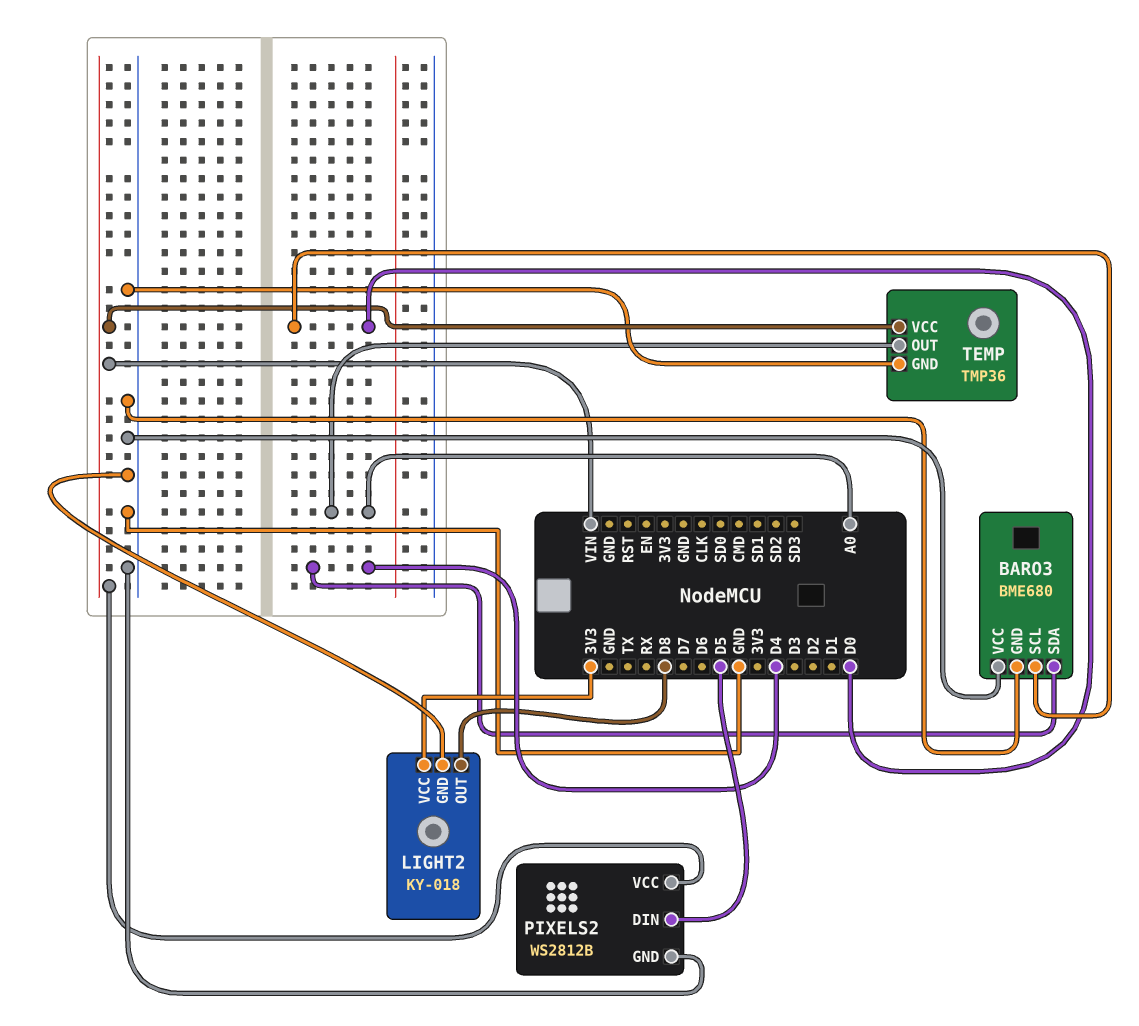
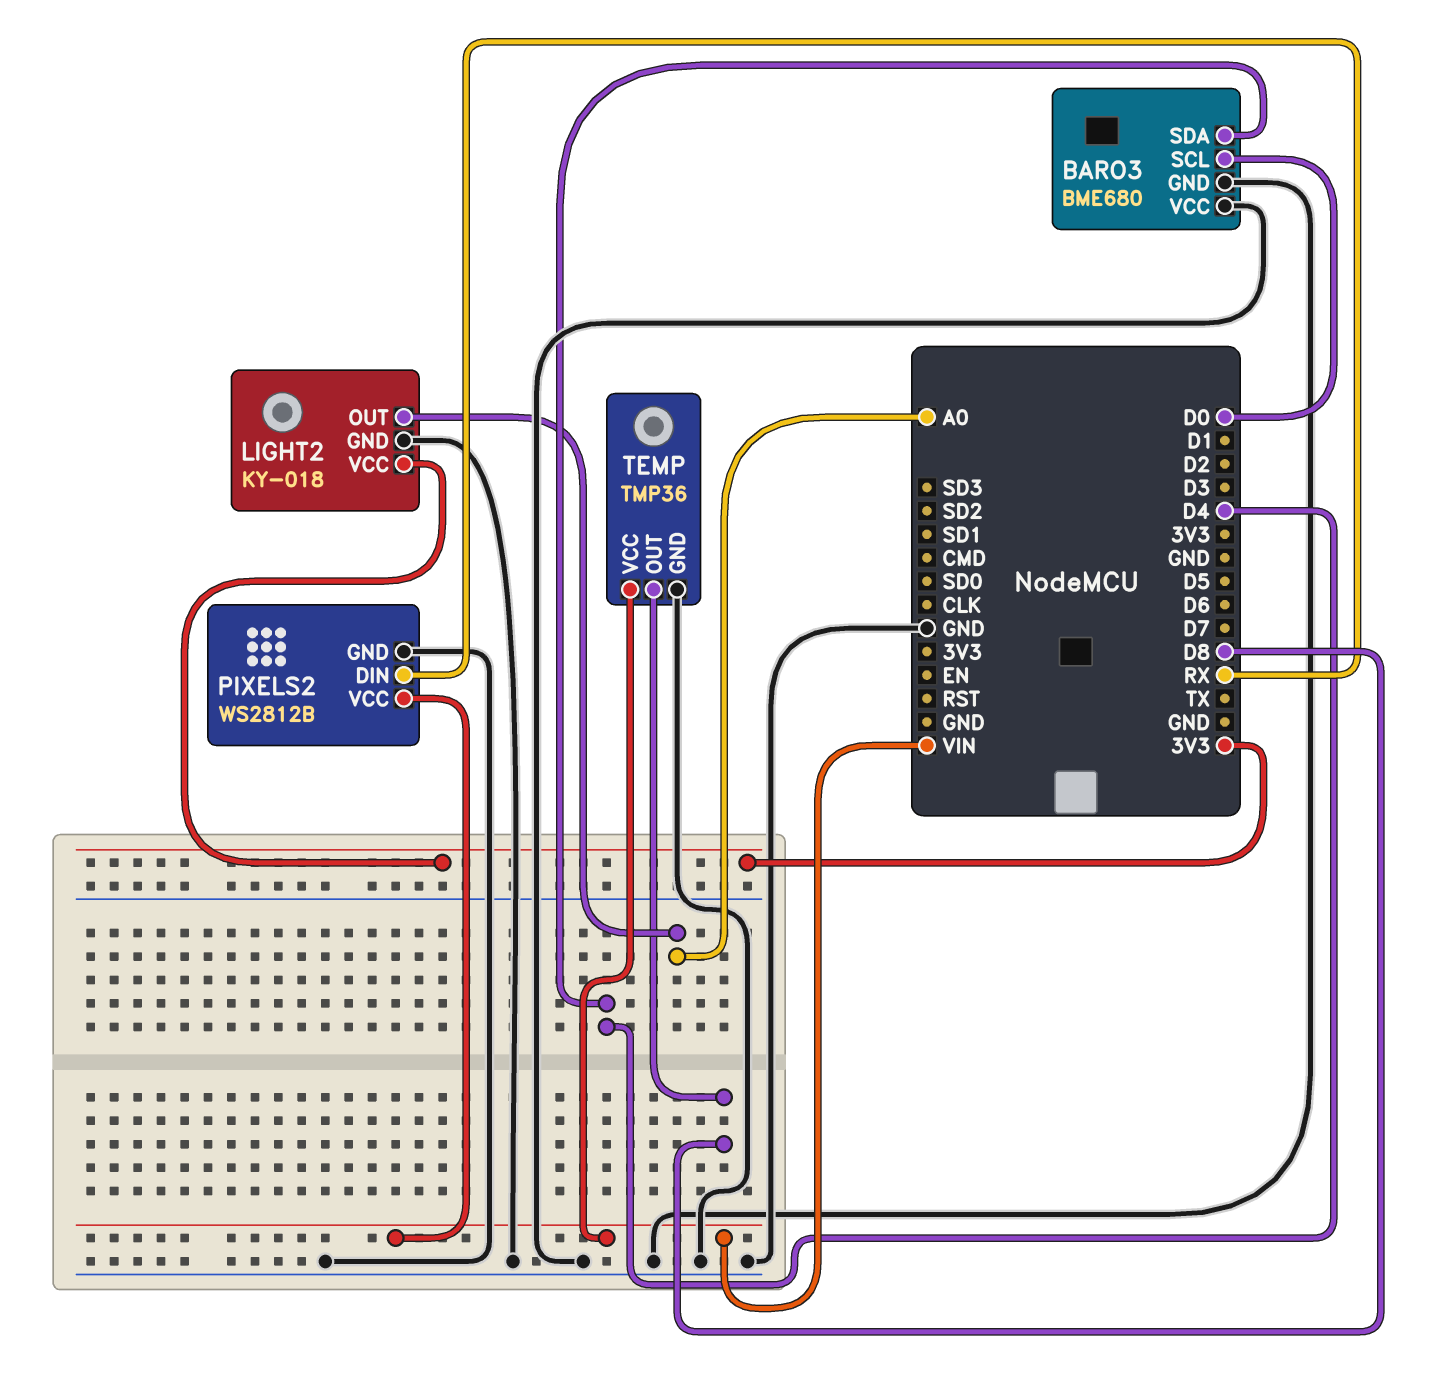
LIGHT2 pin OUT: D8 -> A0
PIXELS2 pin DIN: D5 -> RX
TEMP pin OUT: A0 -> D8

